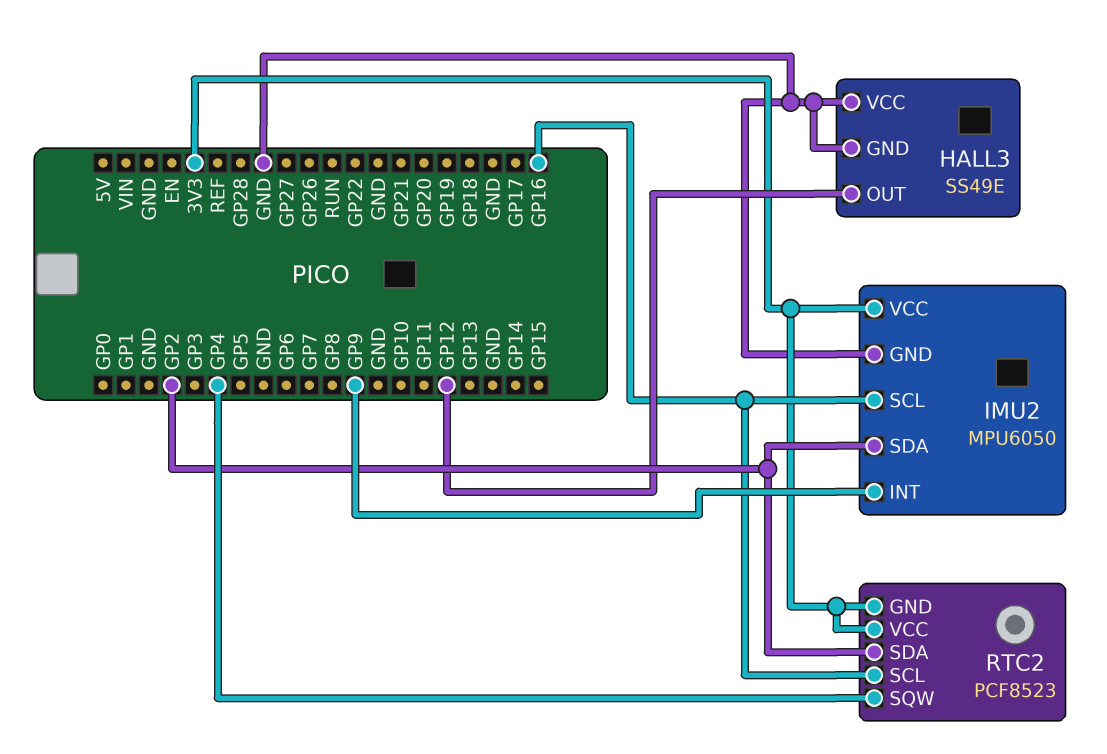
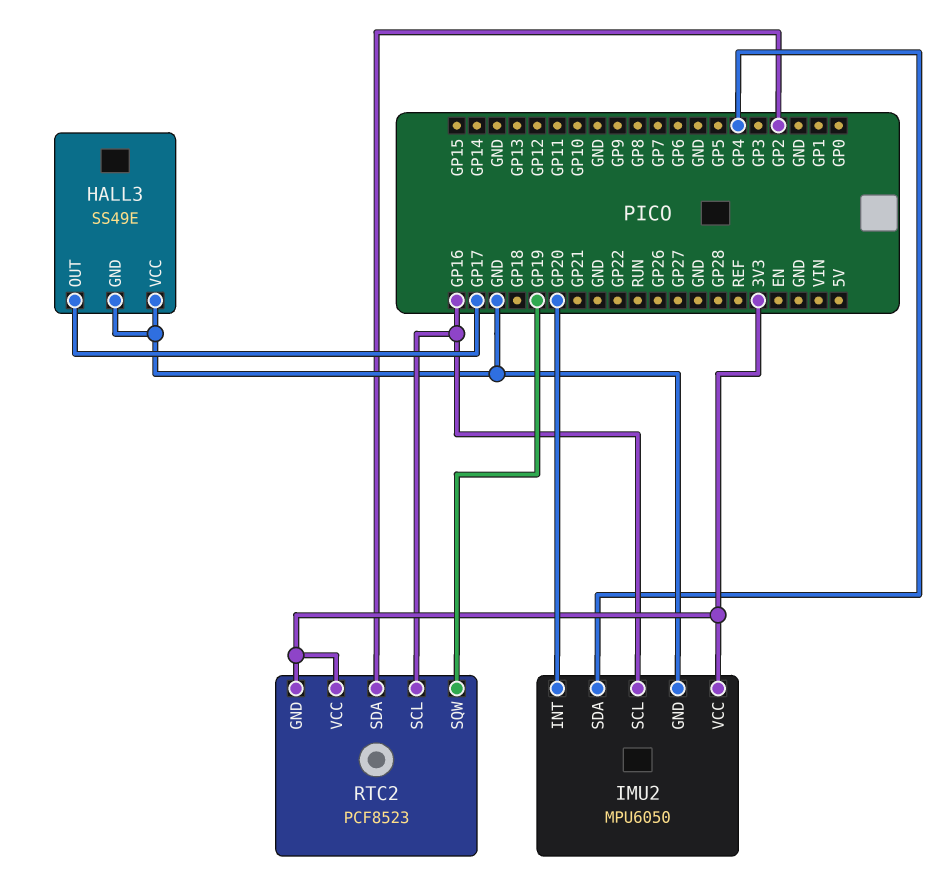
HALL3 pin OUT: GP12 -> GP17
IMU2 pin INT: GP9 -> GP20
IMU2 pin SDA: GP2 -> GP4
RTC2 pin SQW: GP4 -> GP19

